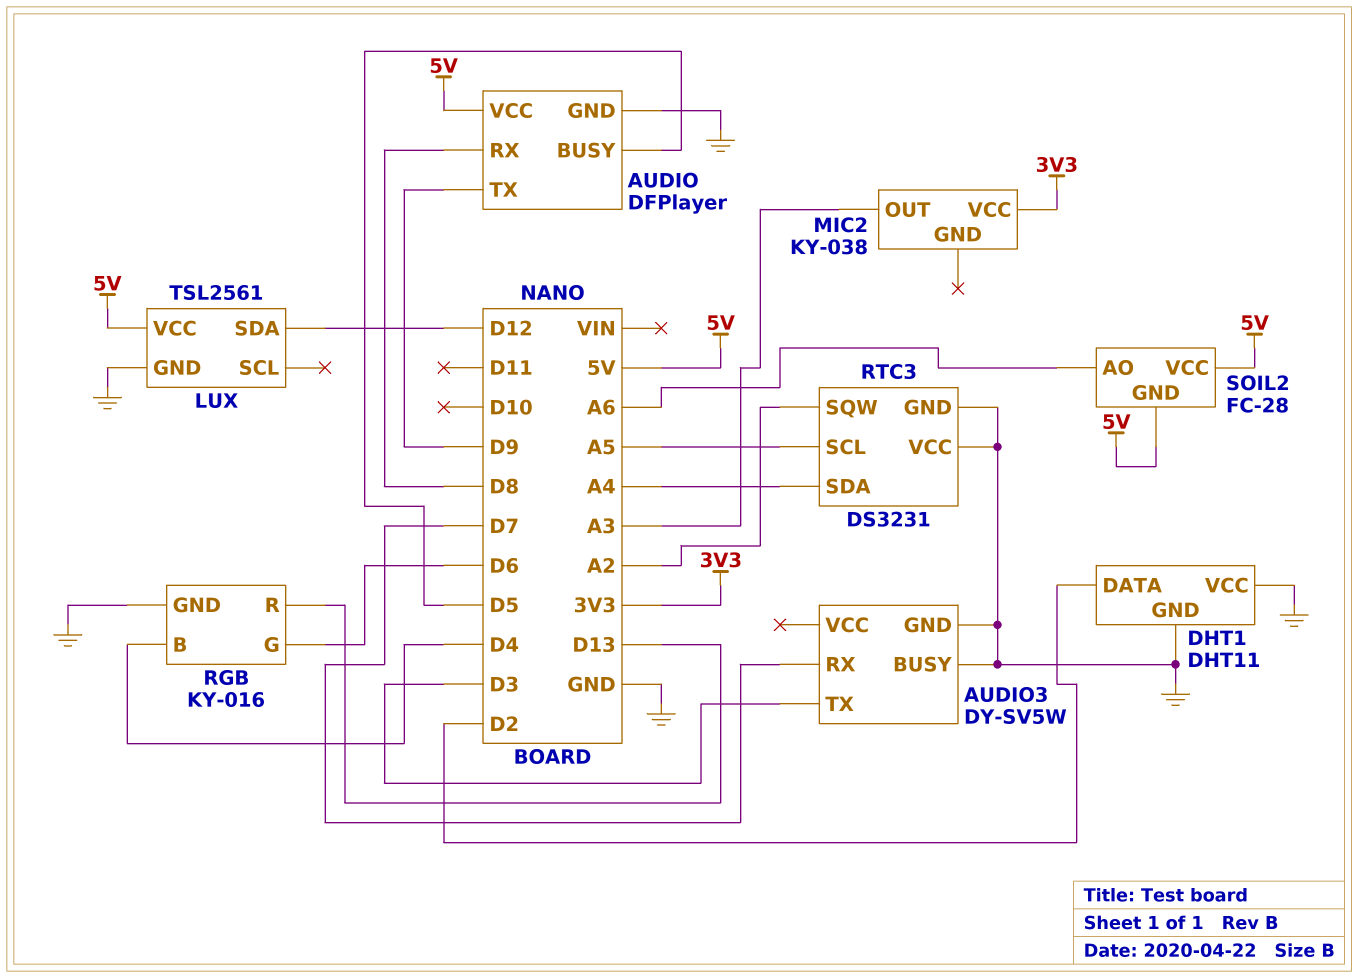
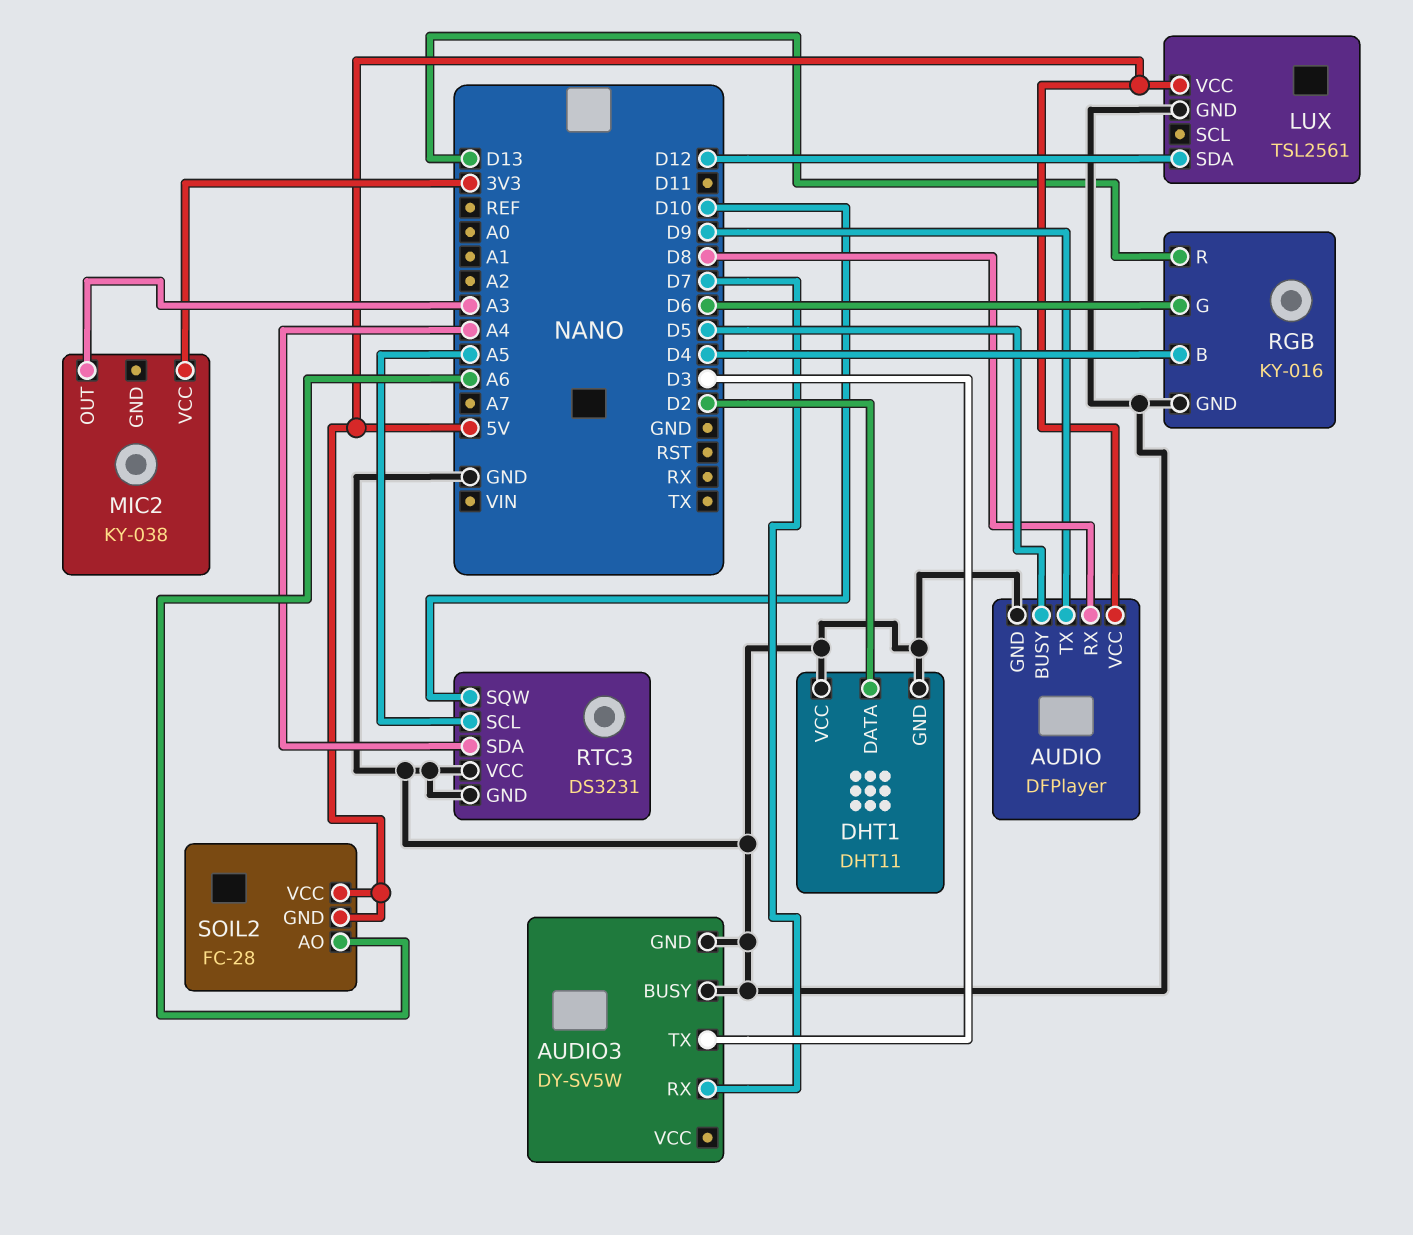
RTC3 pin SQW: A2 -> D10

